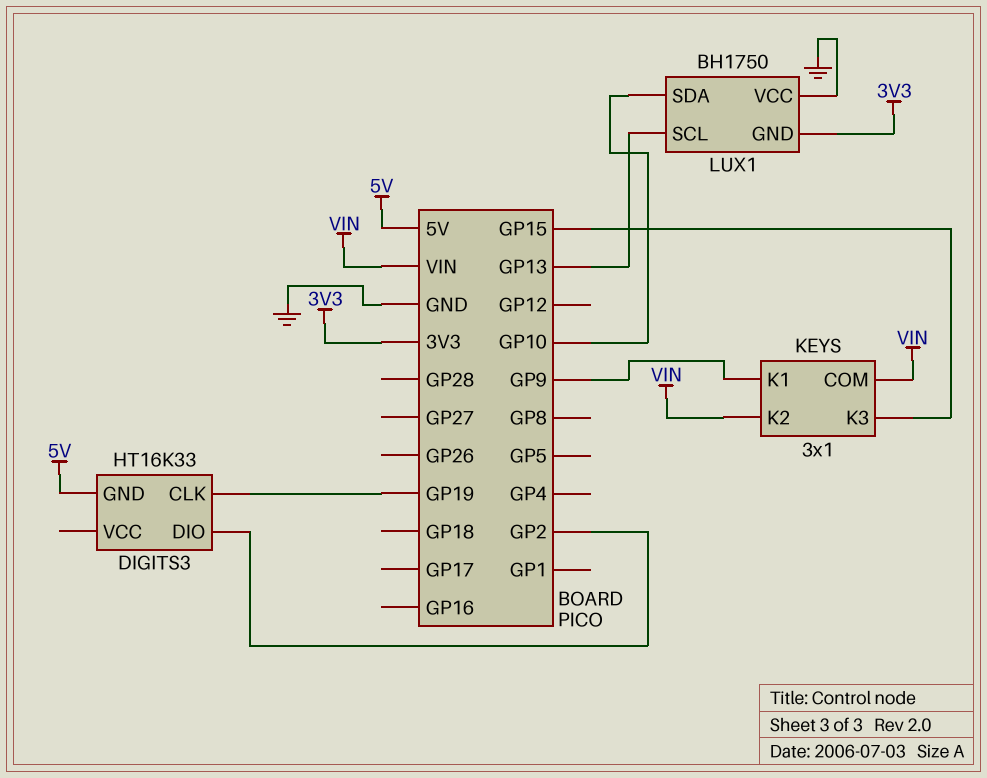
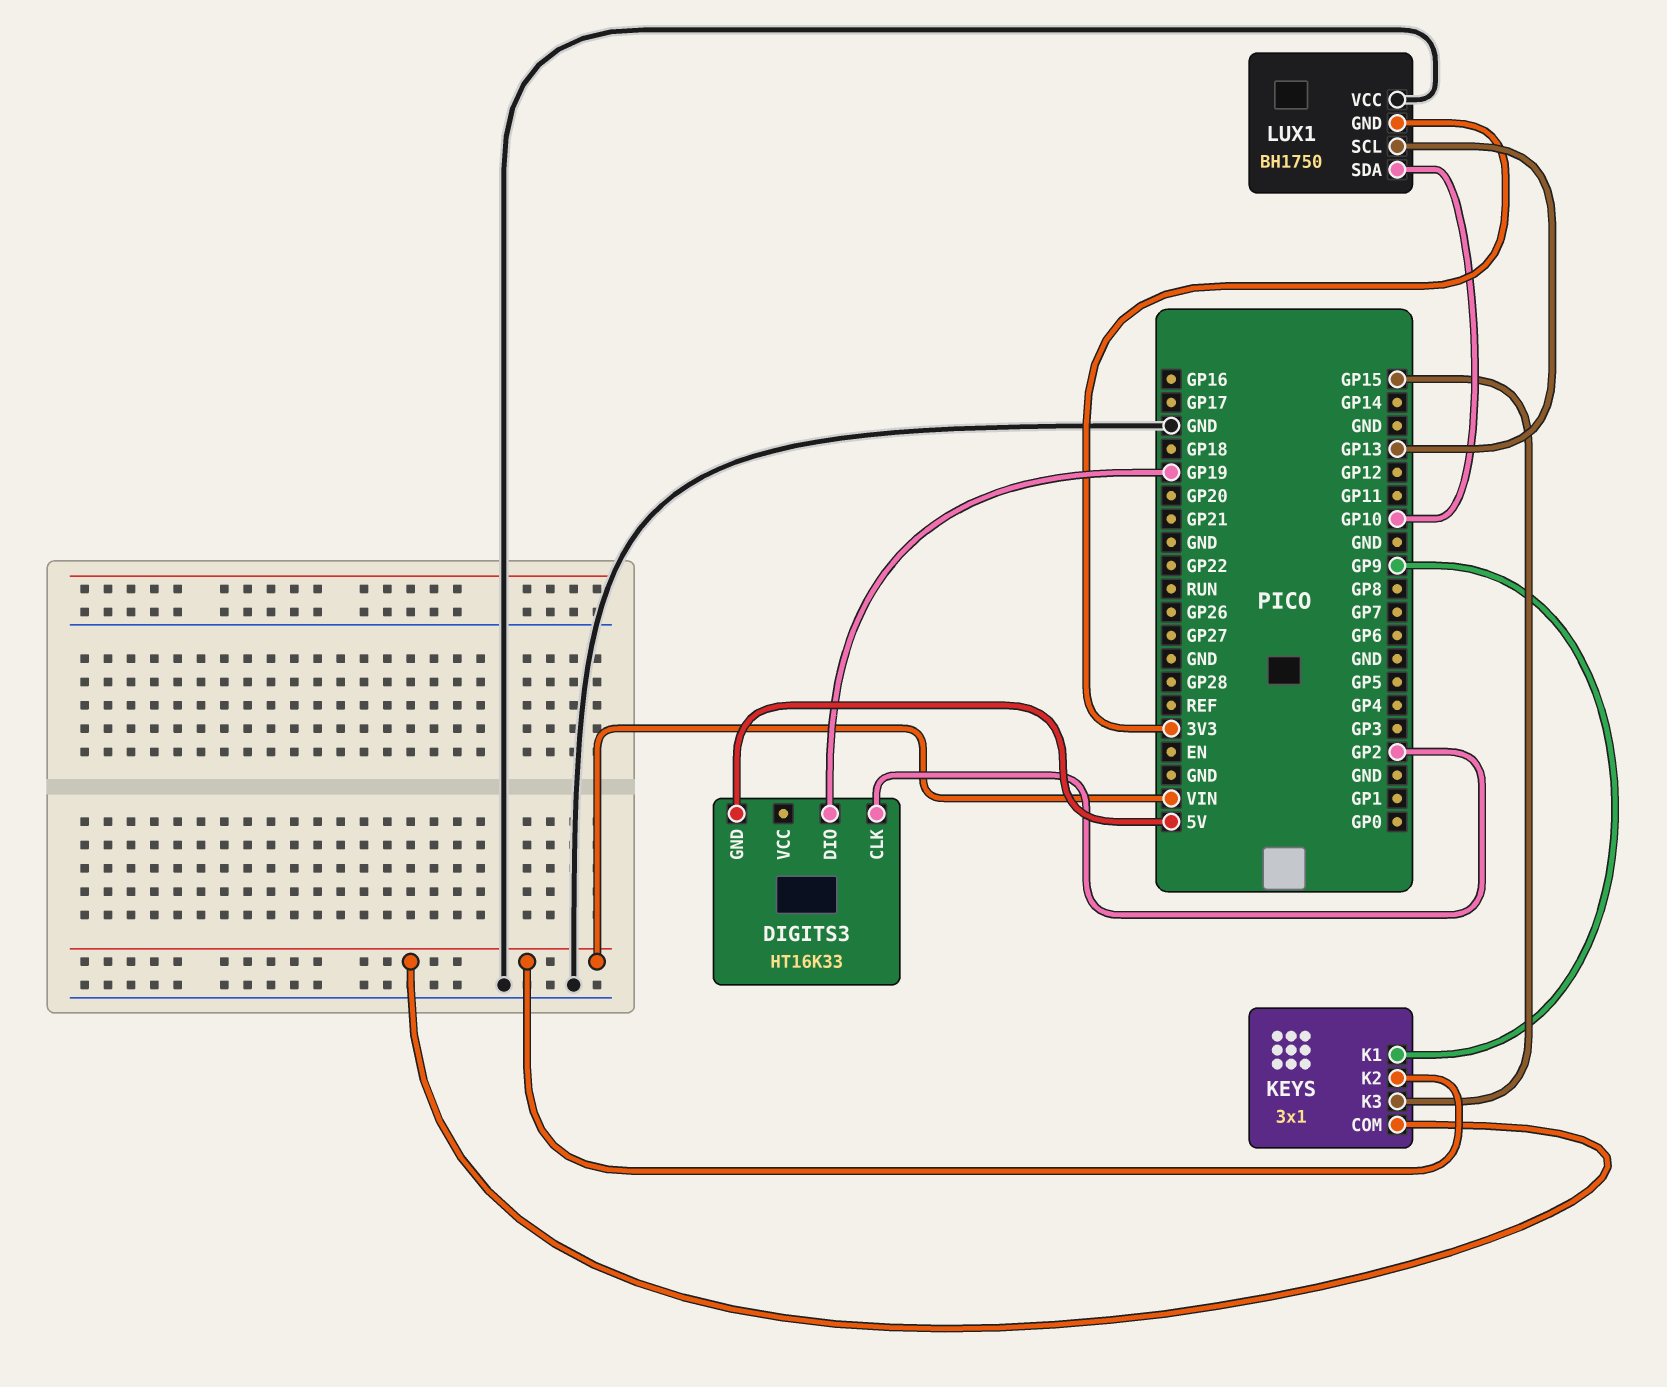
DIGITS3 pin CLK: GP19 -> GP2
DIGITS3 pin DIO: GP2 -> GP19

